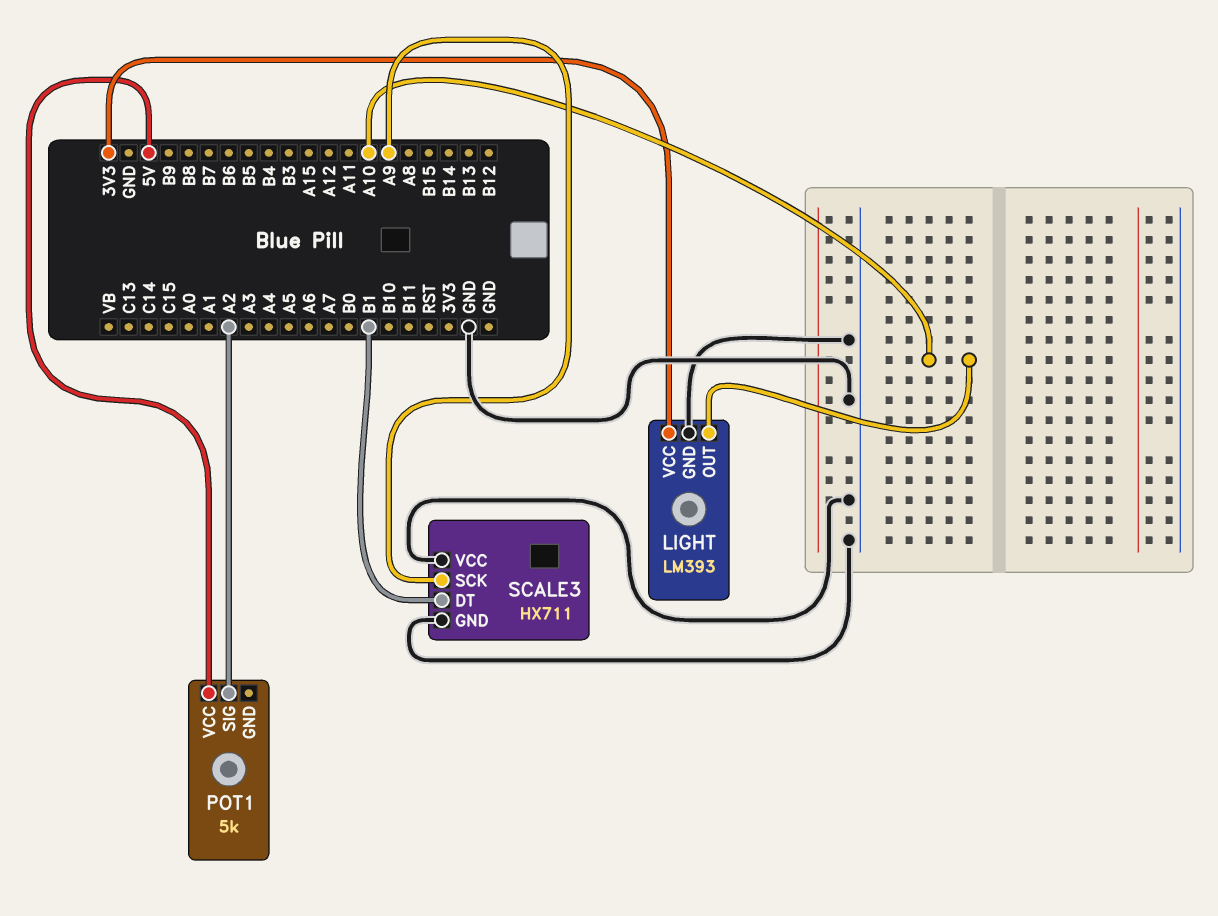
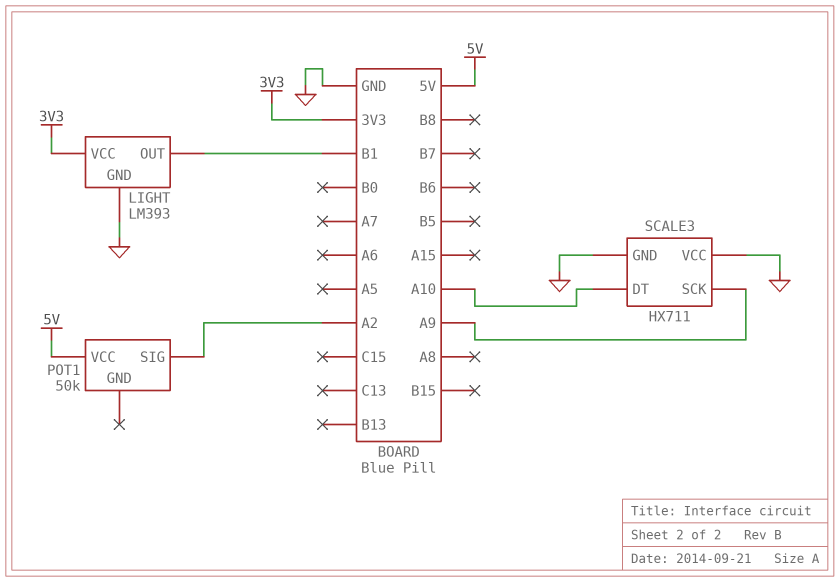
LIGHT pin OUT: A10 -> B1
POT1: 5k -> 50k
SCALE3 pin DT: B1 -> A10

